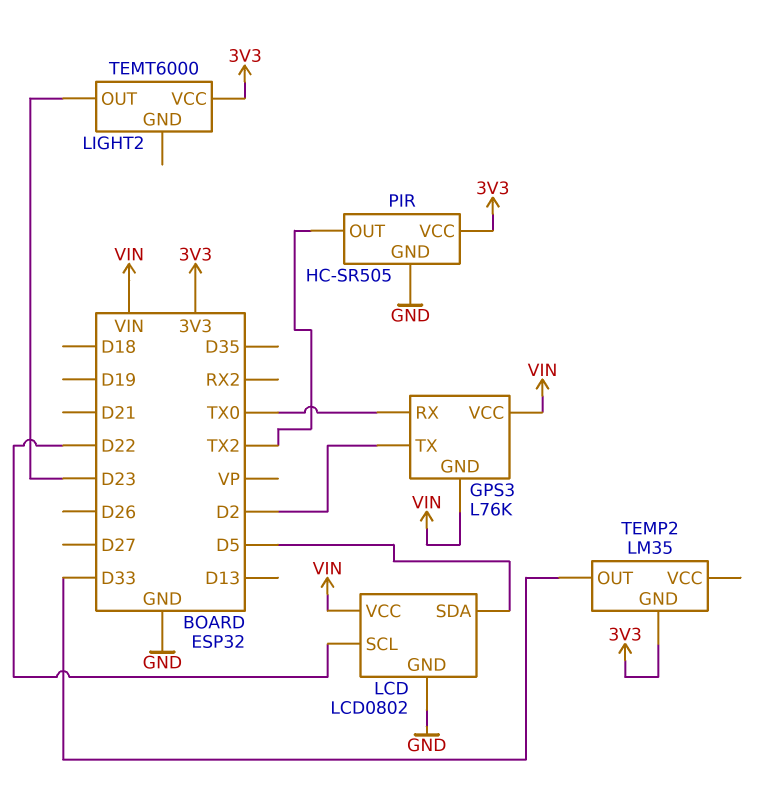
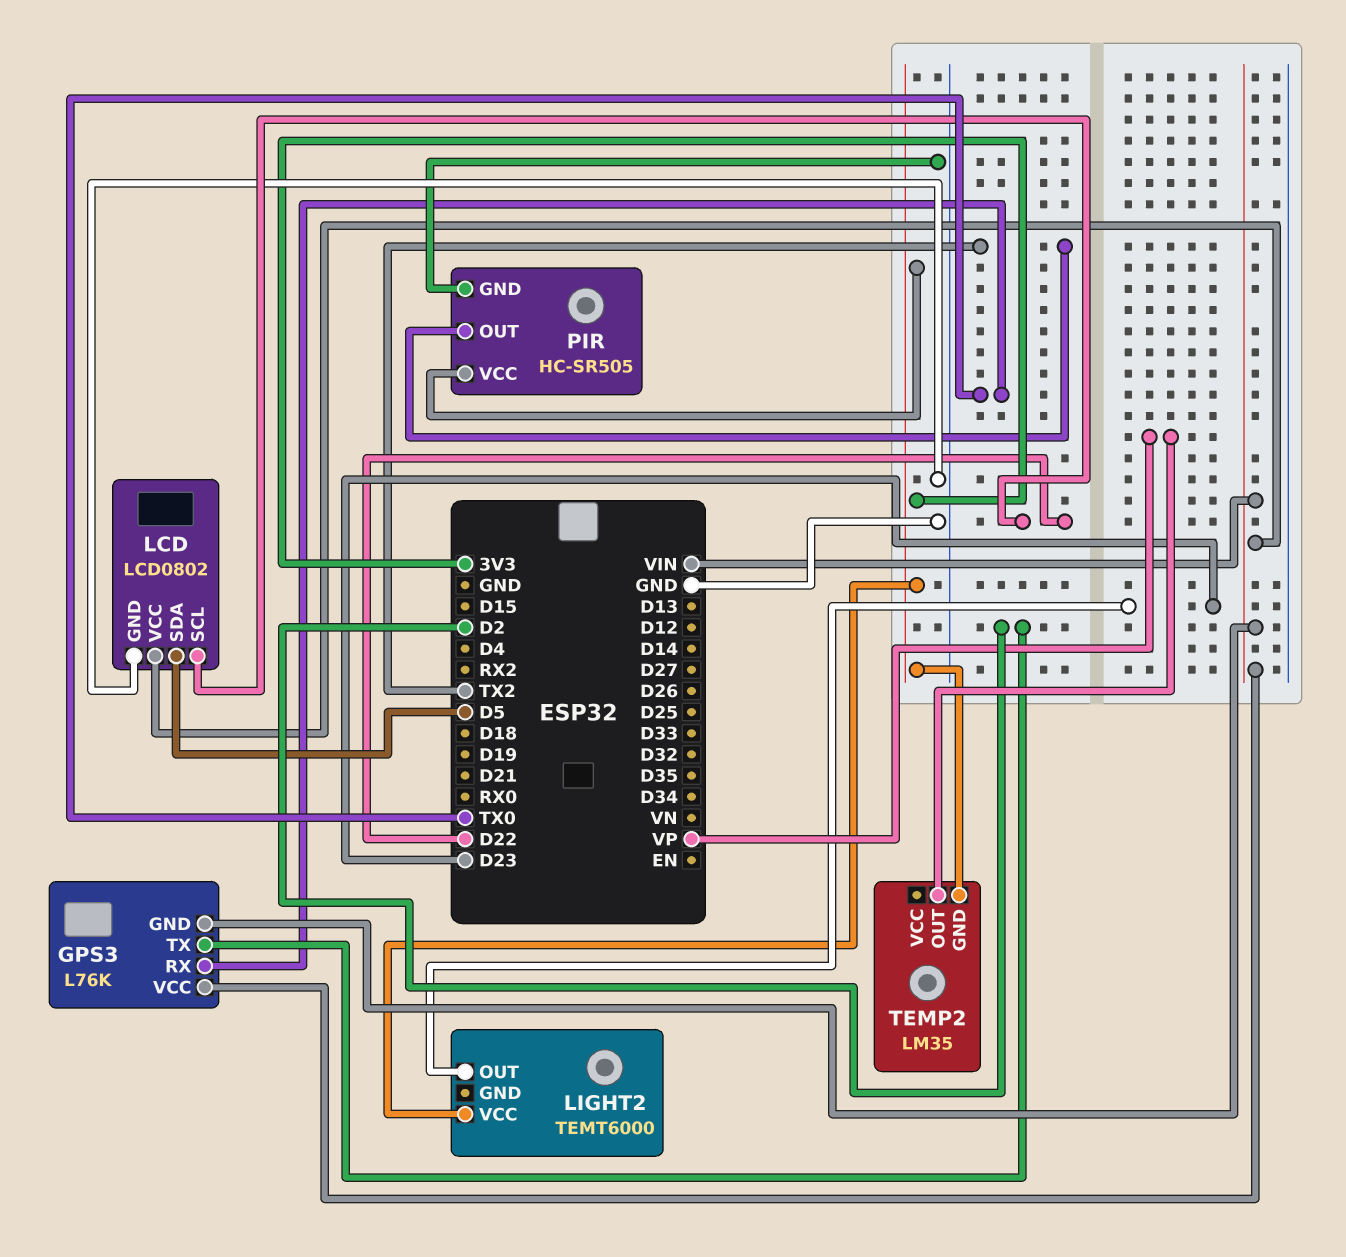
TEMP2 pin OUT: D33 -> VP

